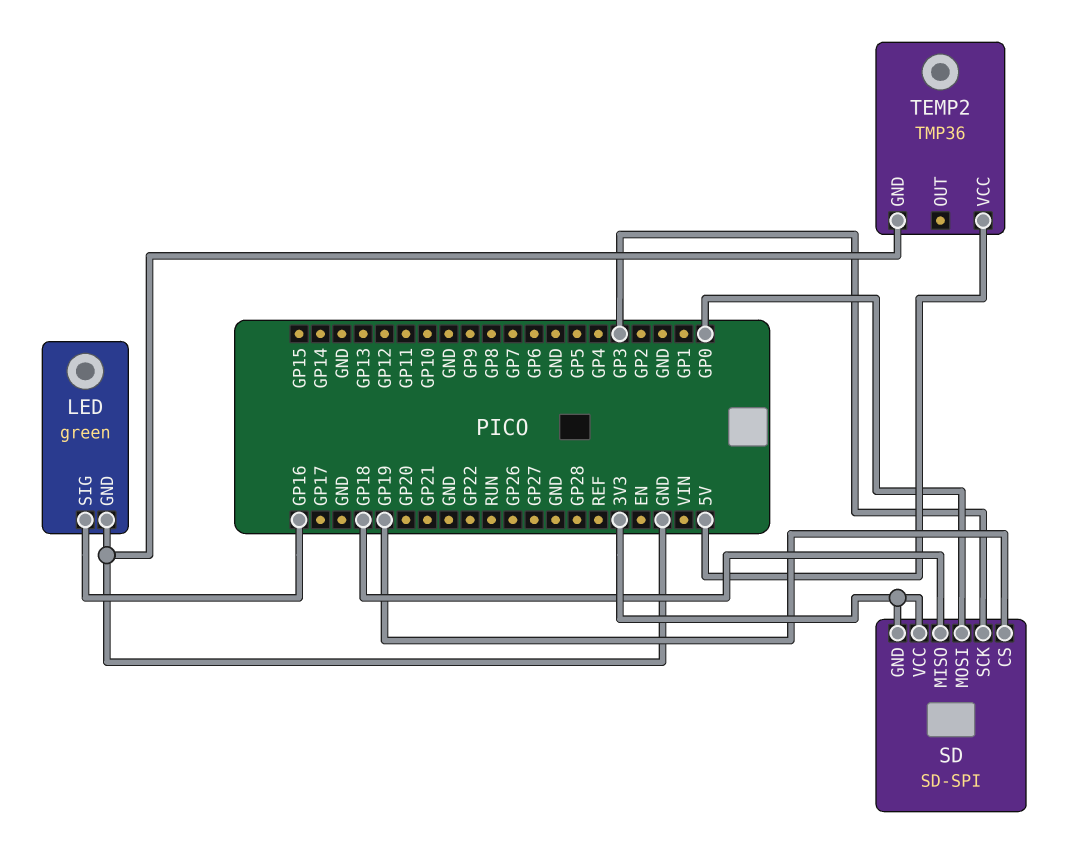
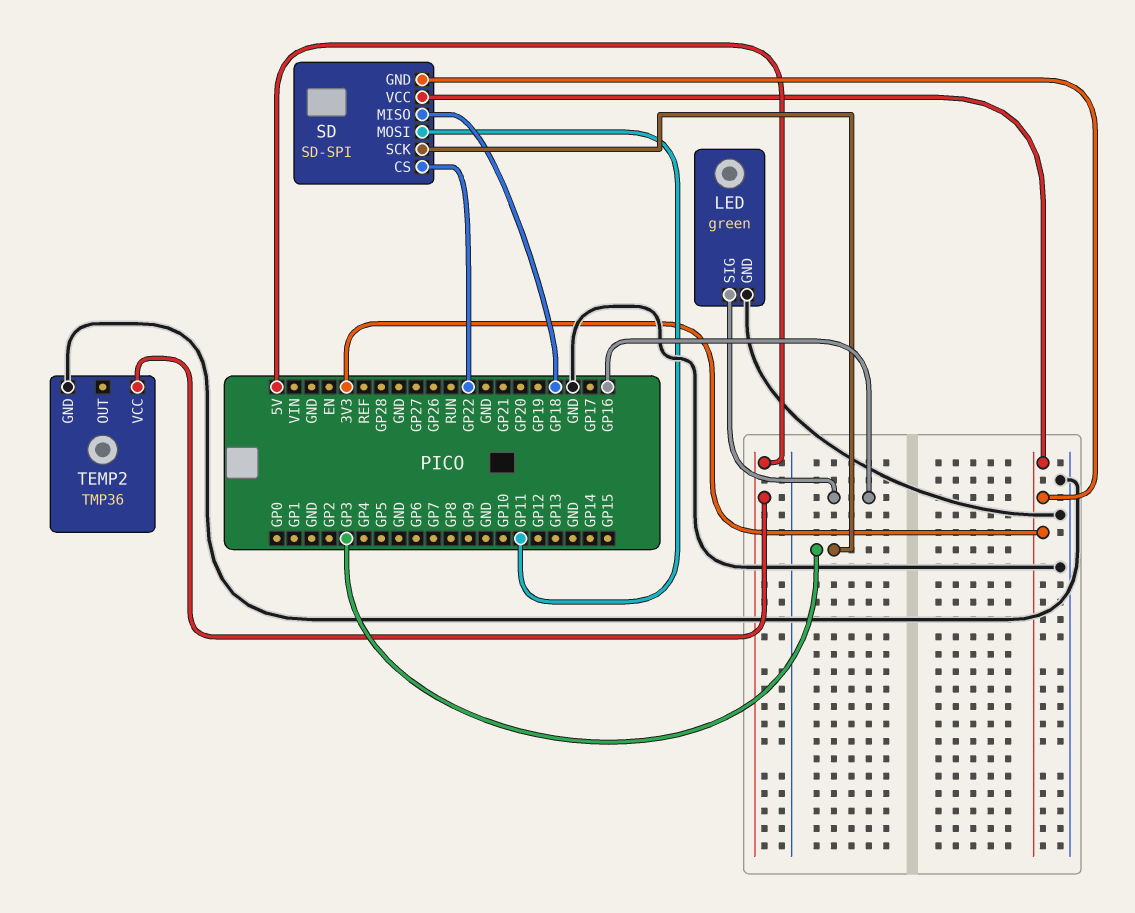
SD pin CS: GP19 -> GP22
SD pin MOSI: GP0 -> GP11

